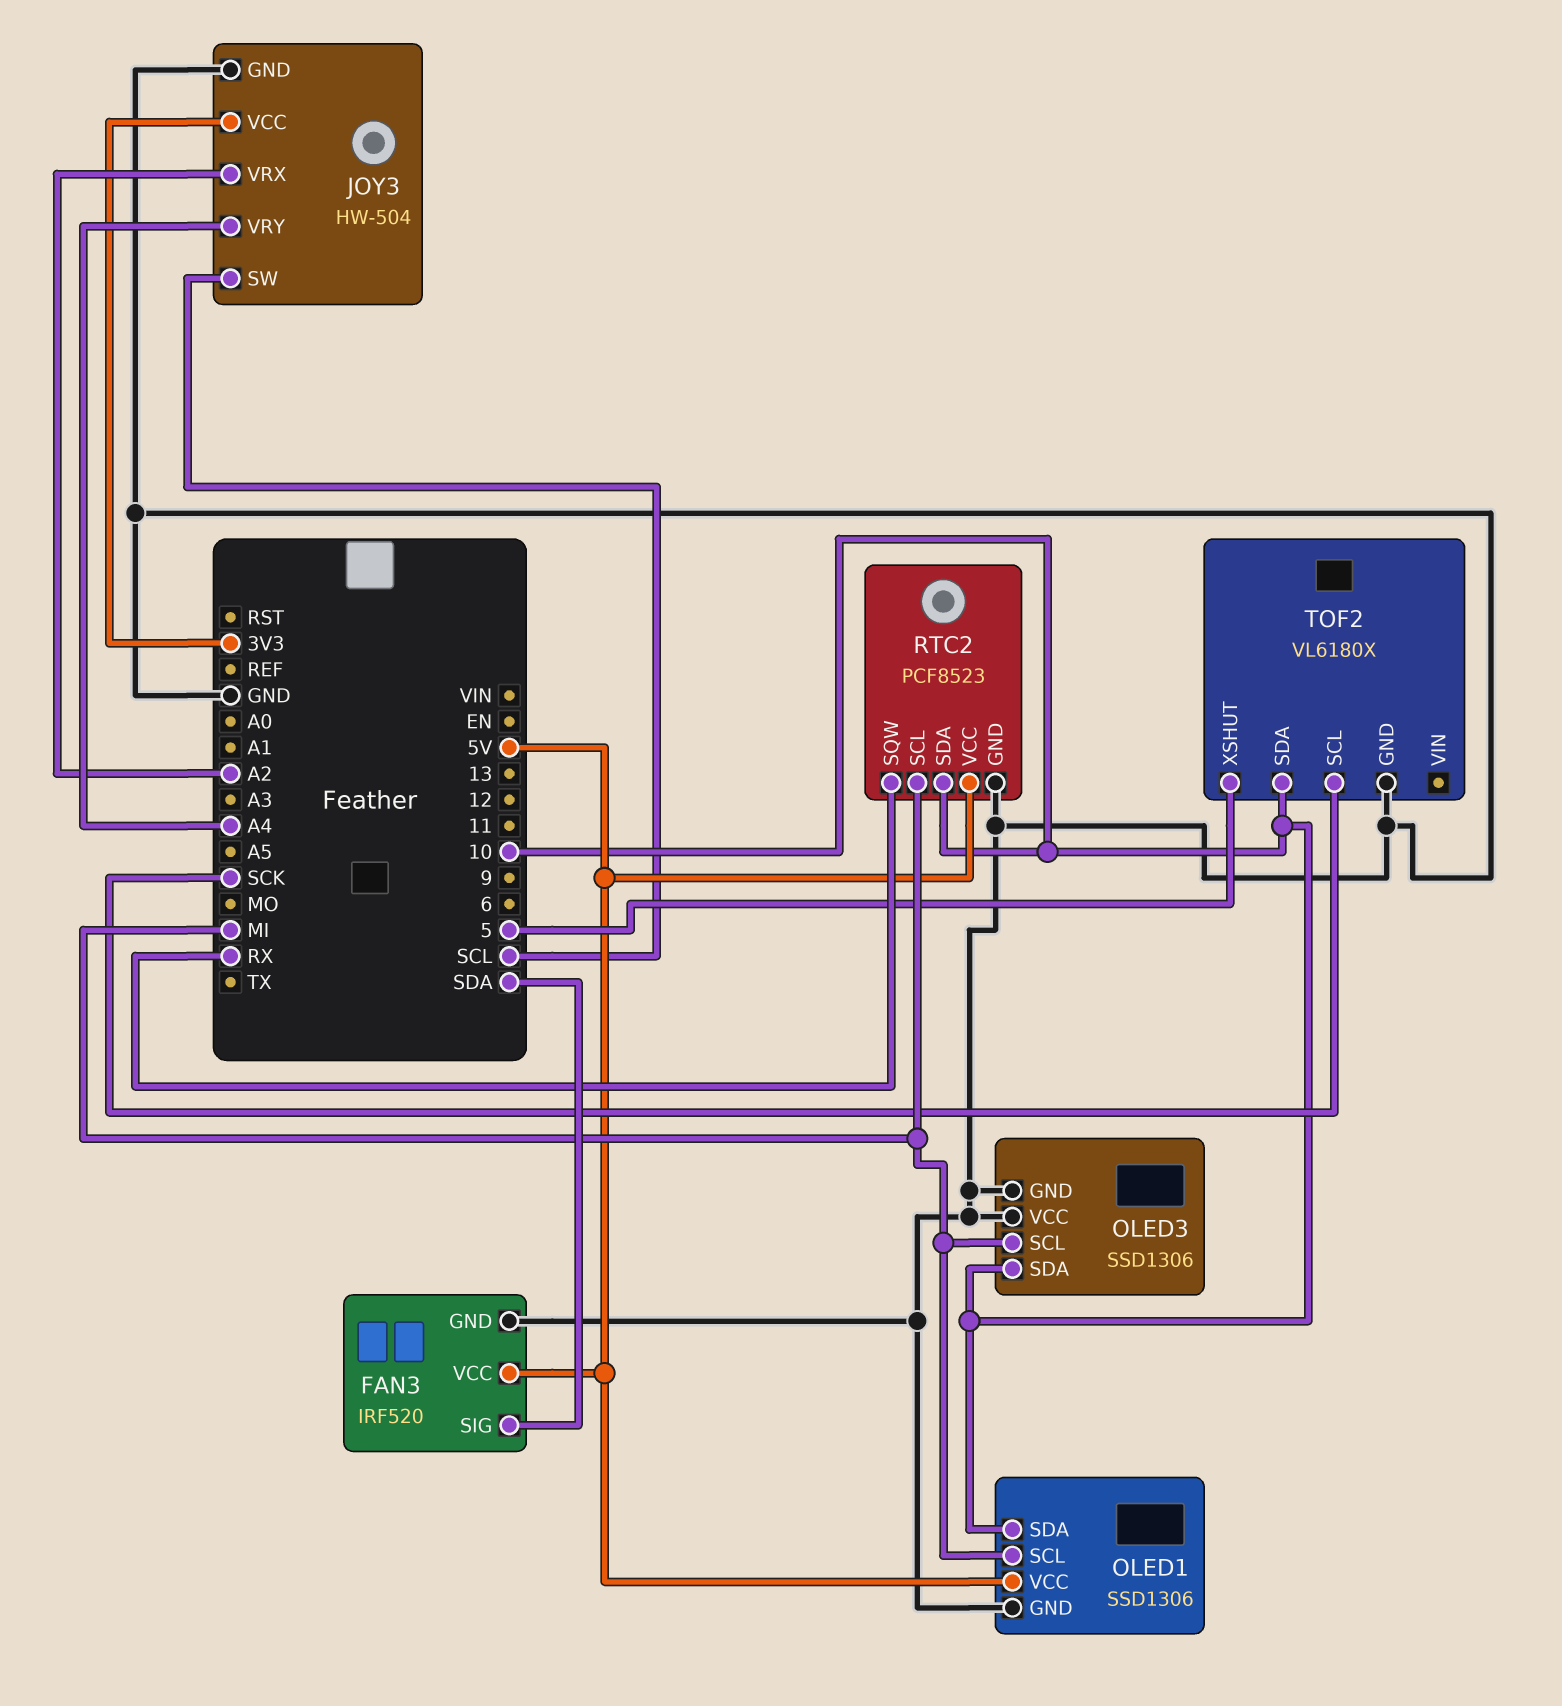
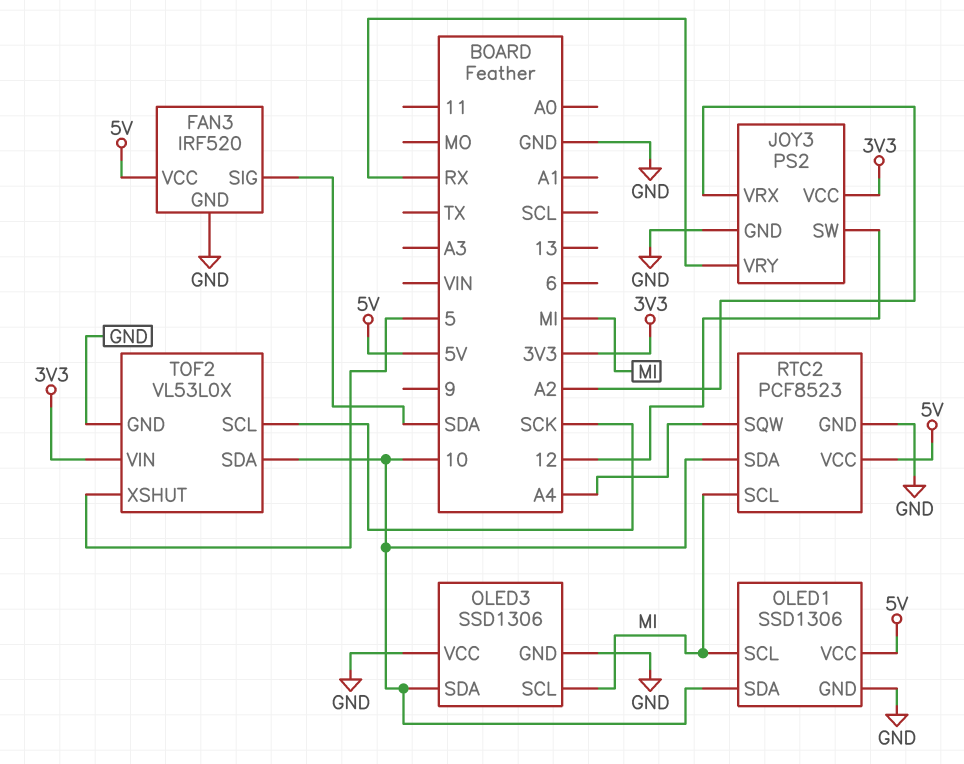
JOY3: HW-504 -> PS2
JOY3 pin SW: SCL -> 12
JOY3 pin VRY: A4 -> RX
RTC2 pin SQW: RX -> A4
TOF2: VL6180X -> VL53L0X
TOF2 pin VIN: none -> 3V3

